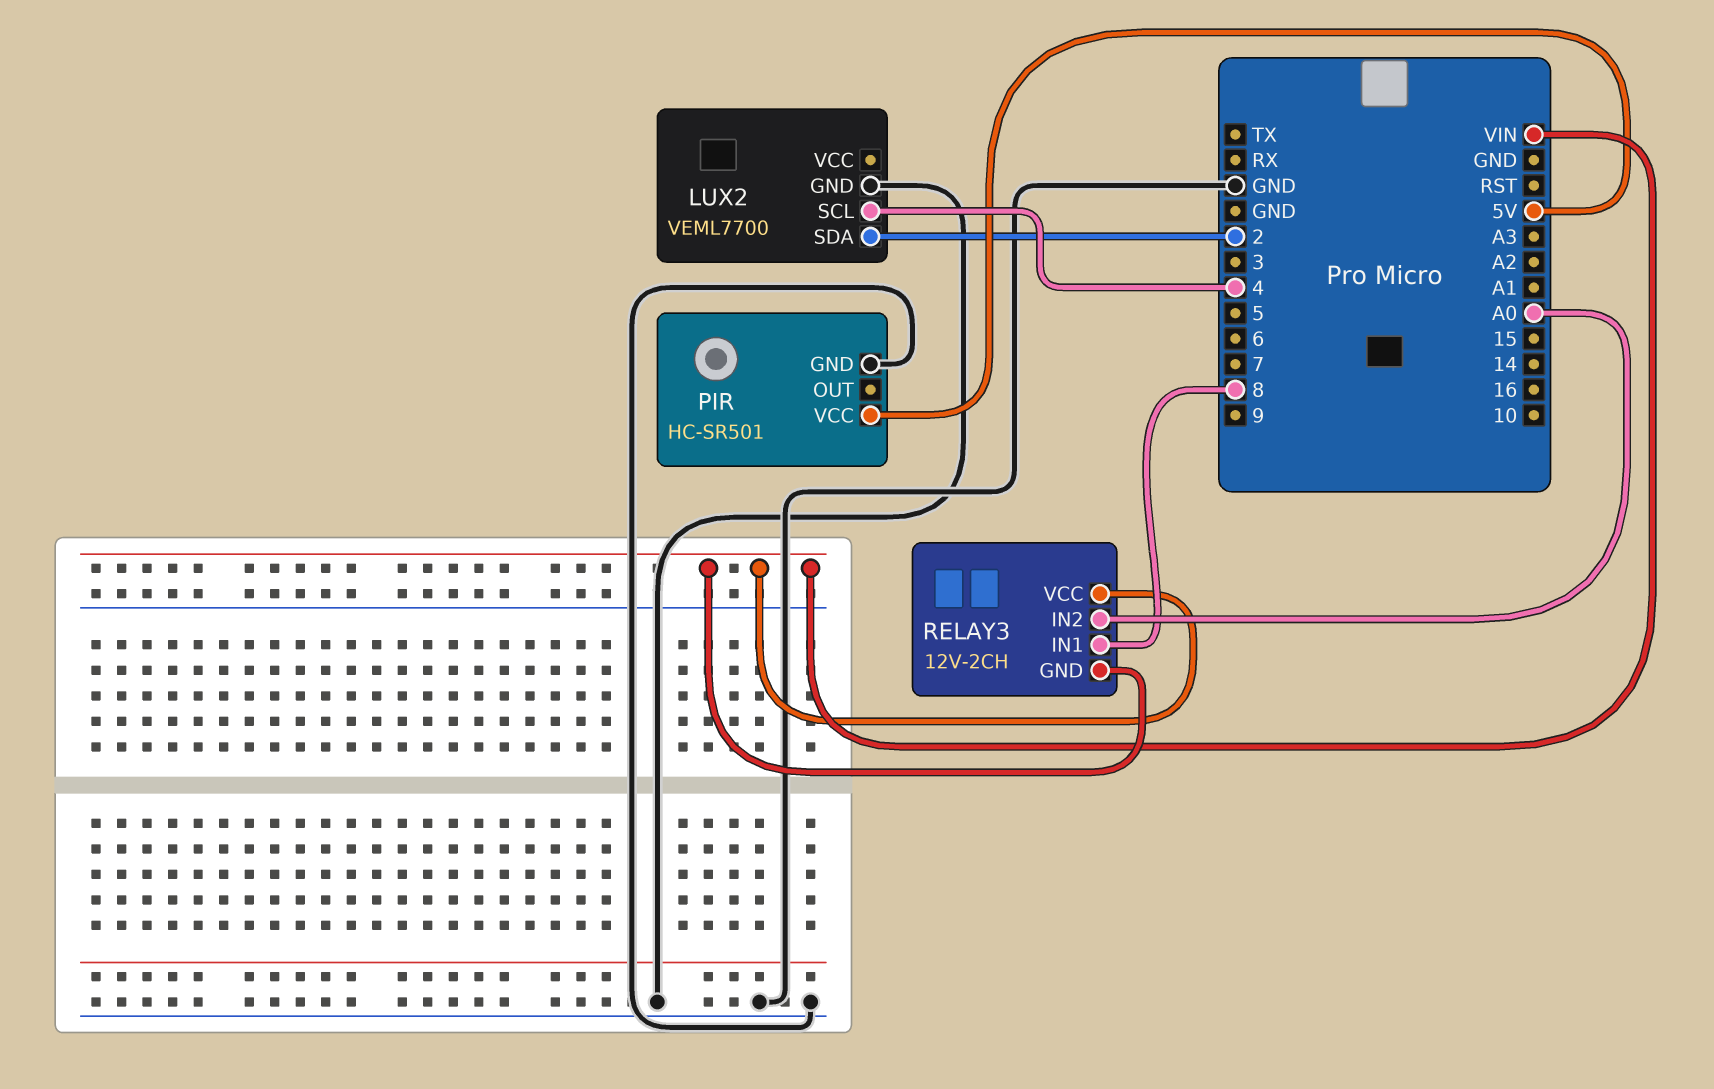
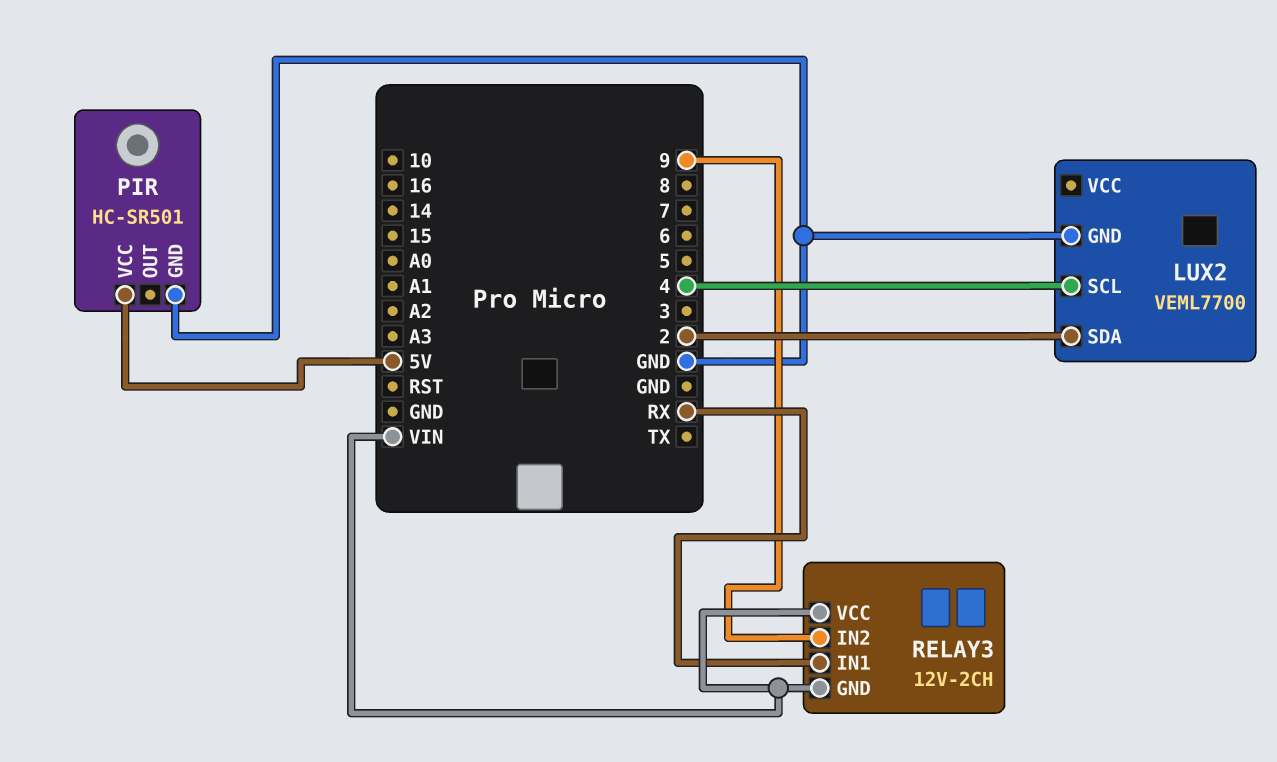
RELAY3 pin IN1: 8 -> RX
RELAY3 pin IN2: A0 -> 9

